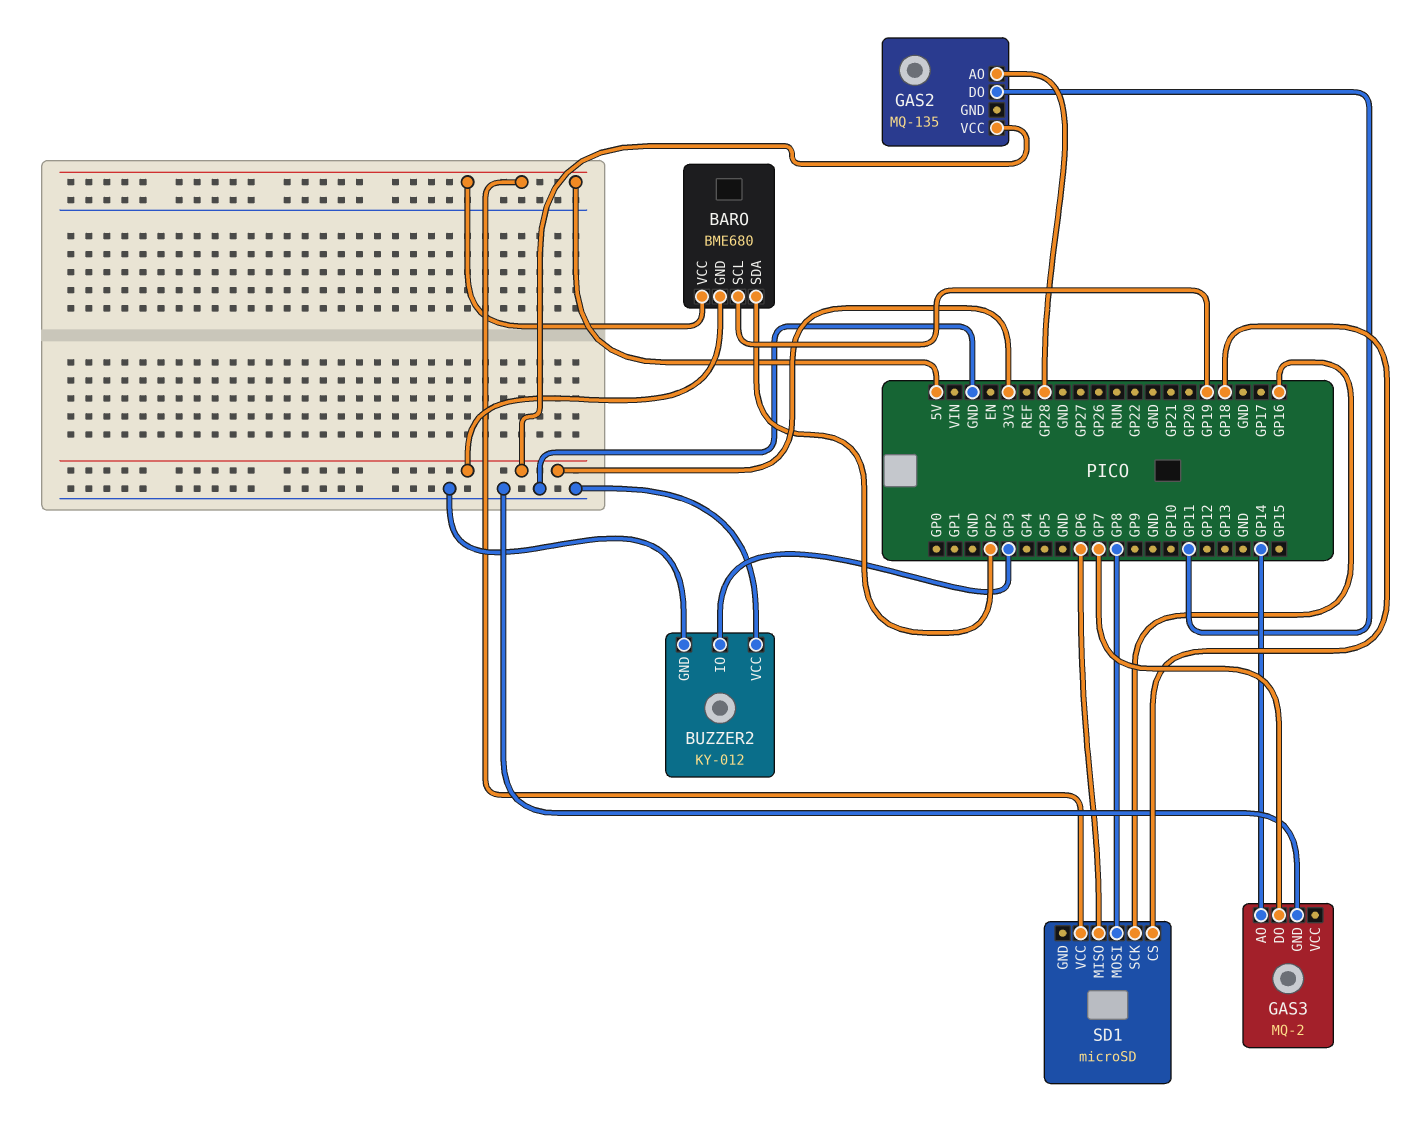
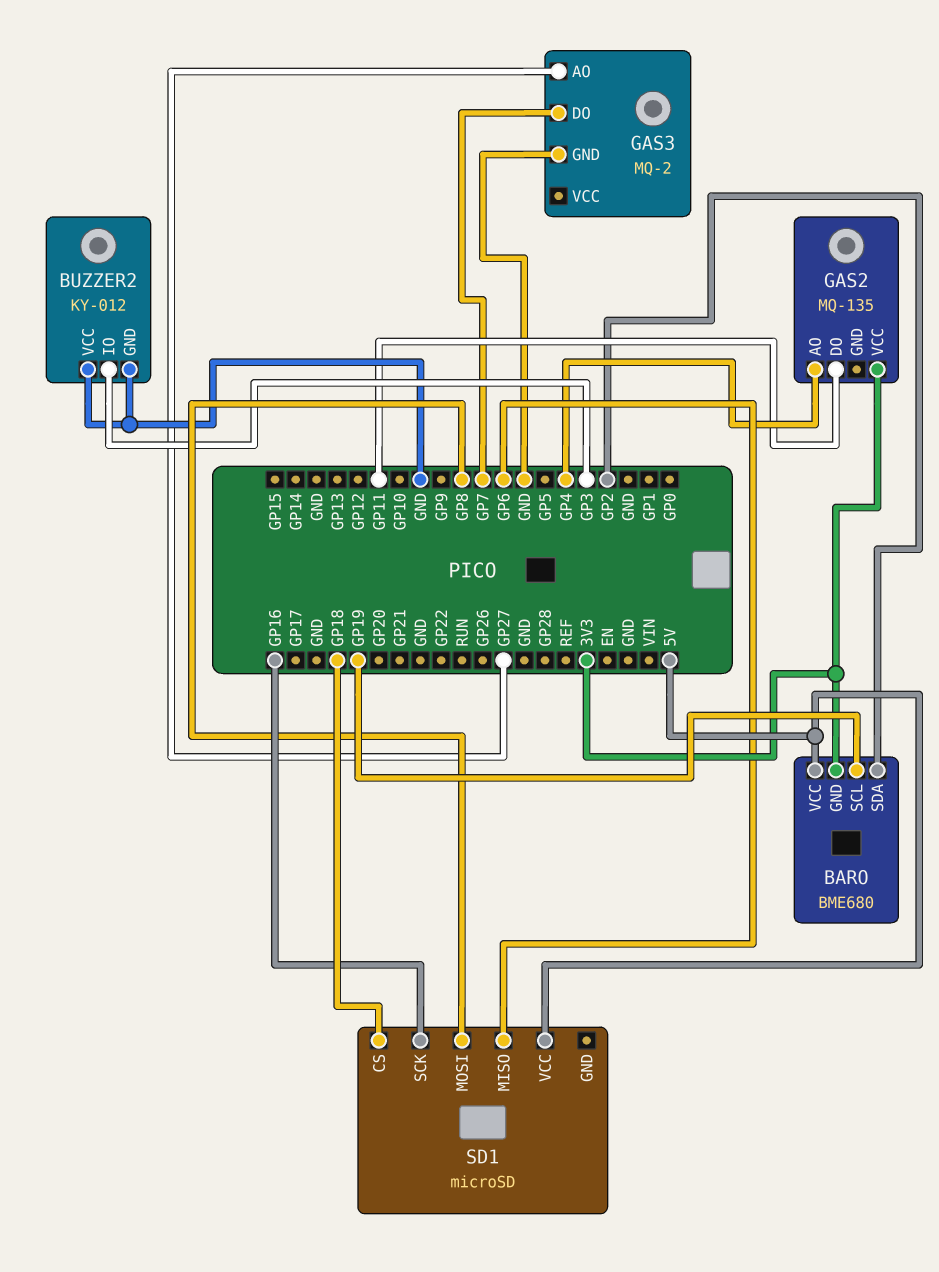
GAS2 pin AO: GP28 -> GP4
GAS3 pin AO: GP14 -> GP27

